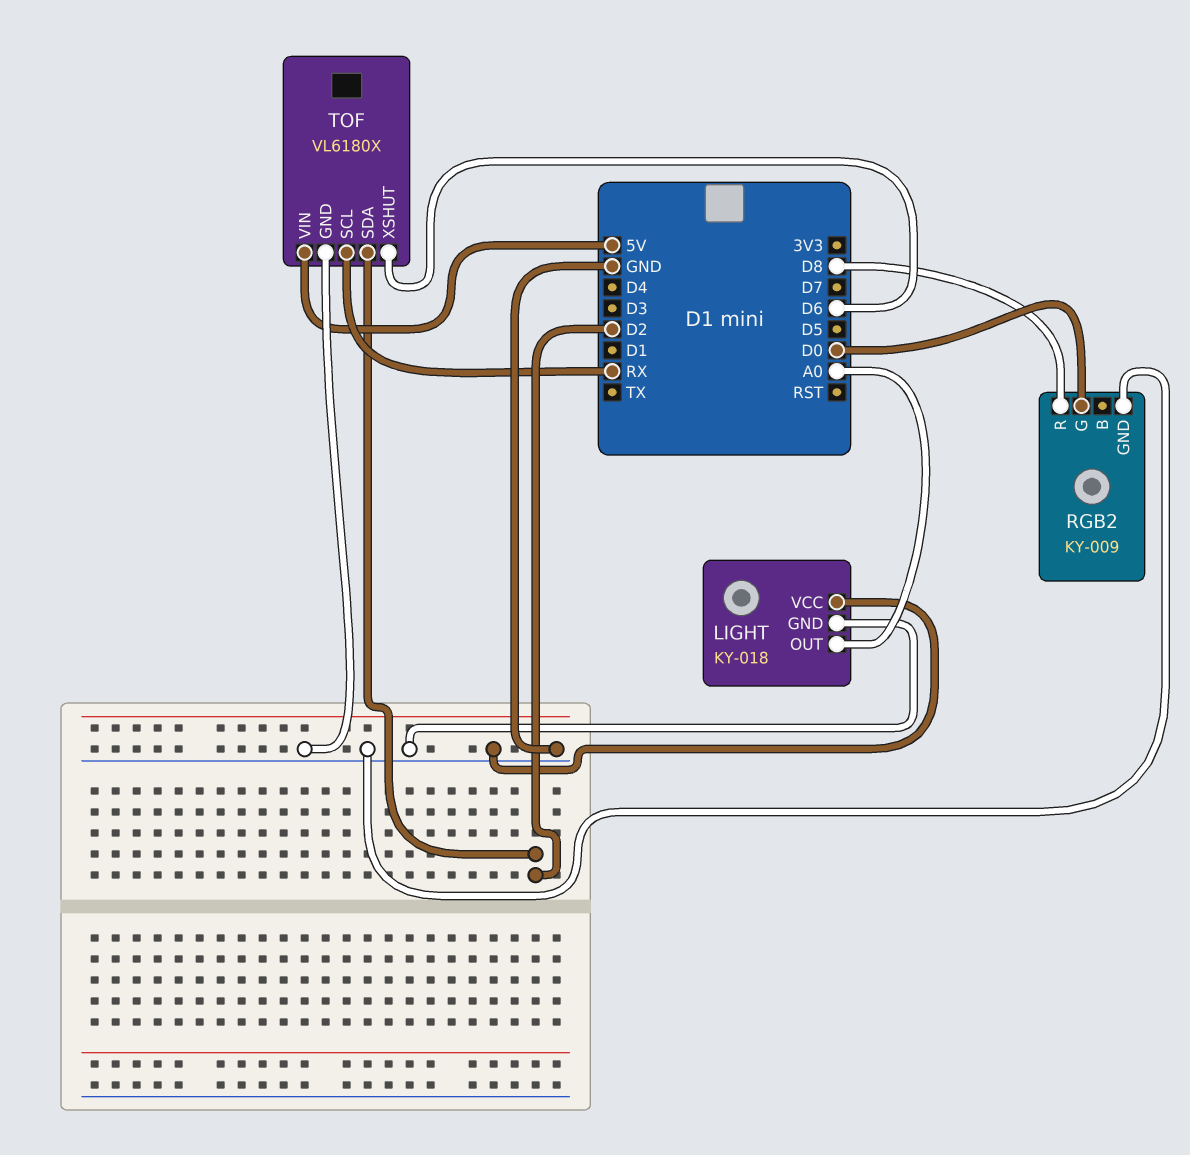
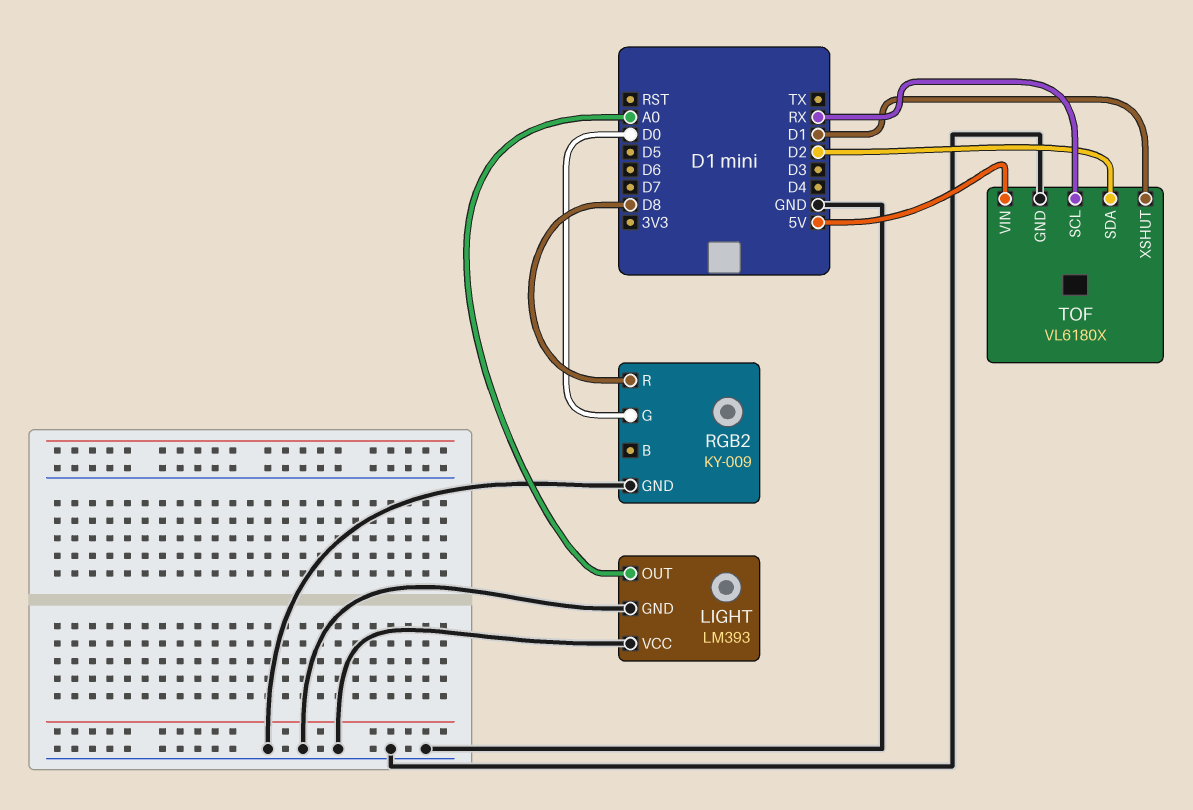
LIGHT: KY-018 -> LM393
TOF pin XSHUT: D6 -> D1

